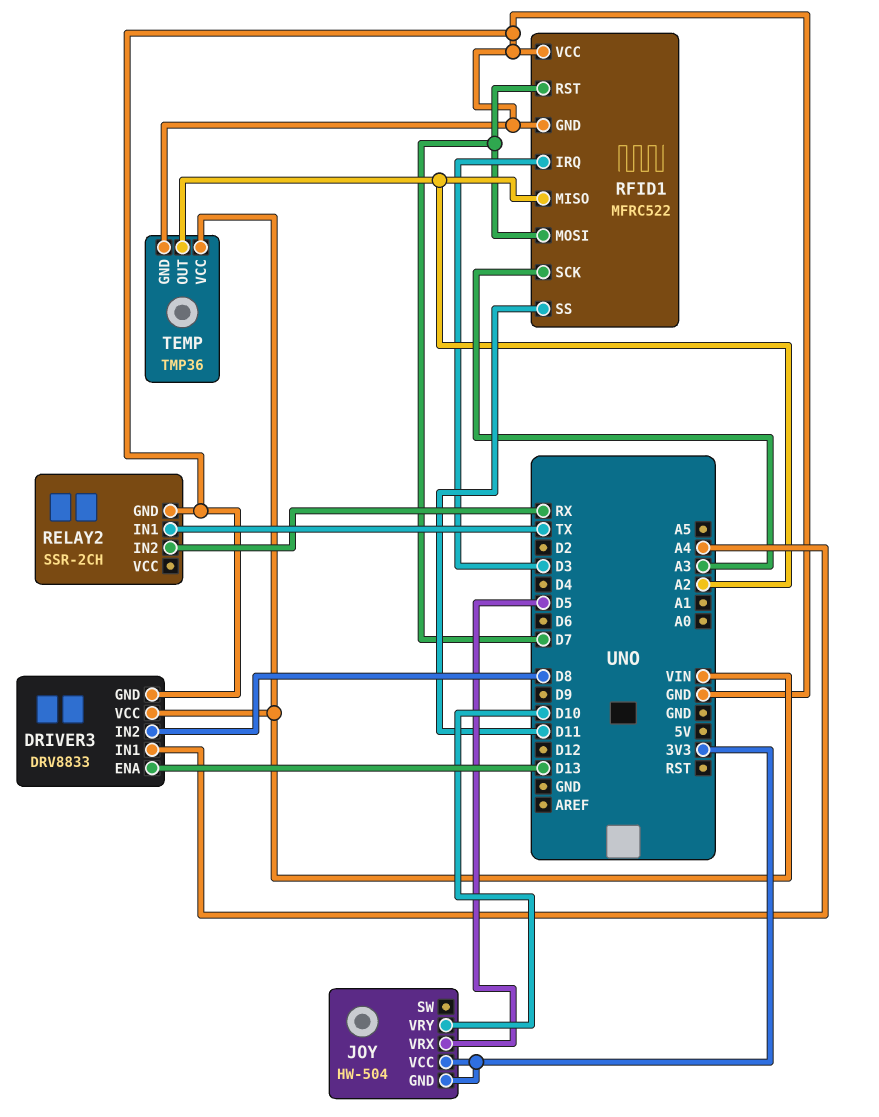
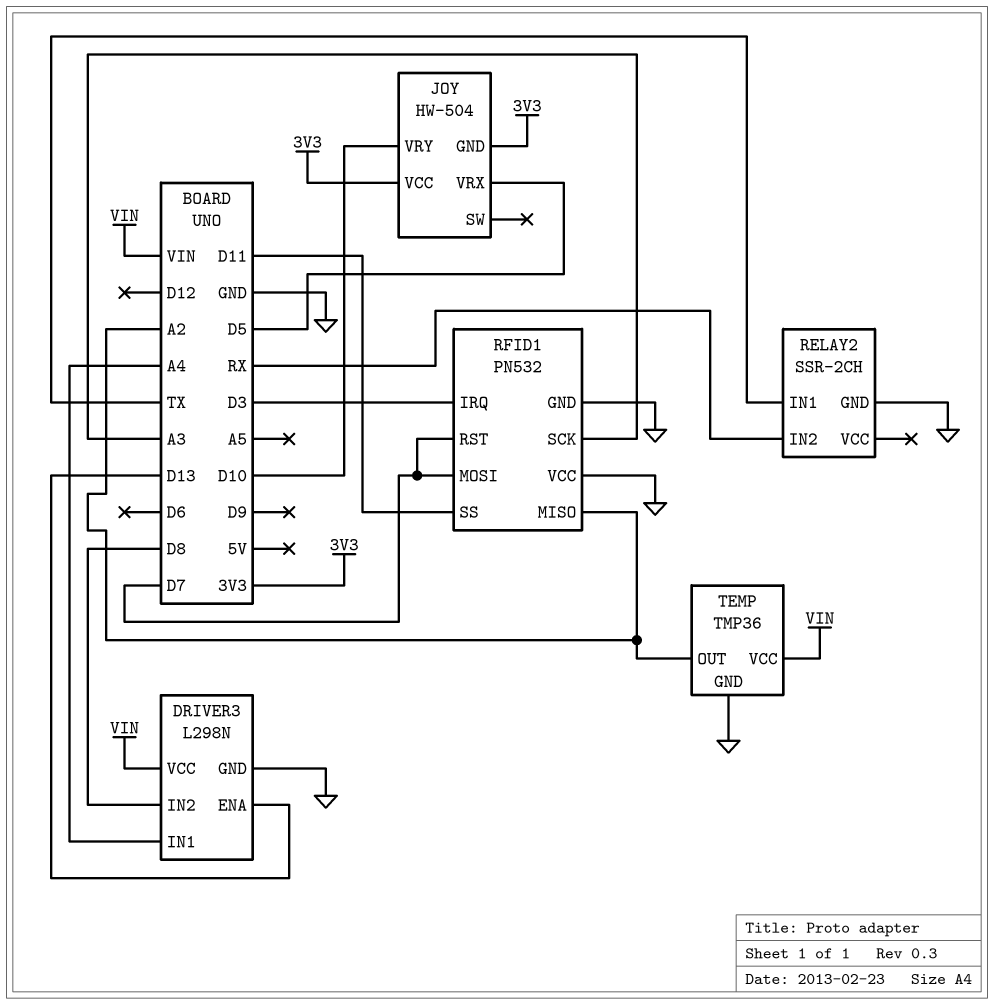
DRIVER3: DRV8833 -> L298N
RFID1: MFRC522 -> PN532

